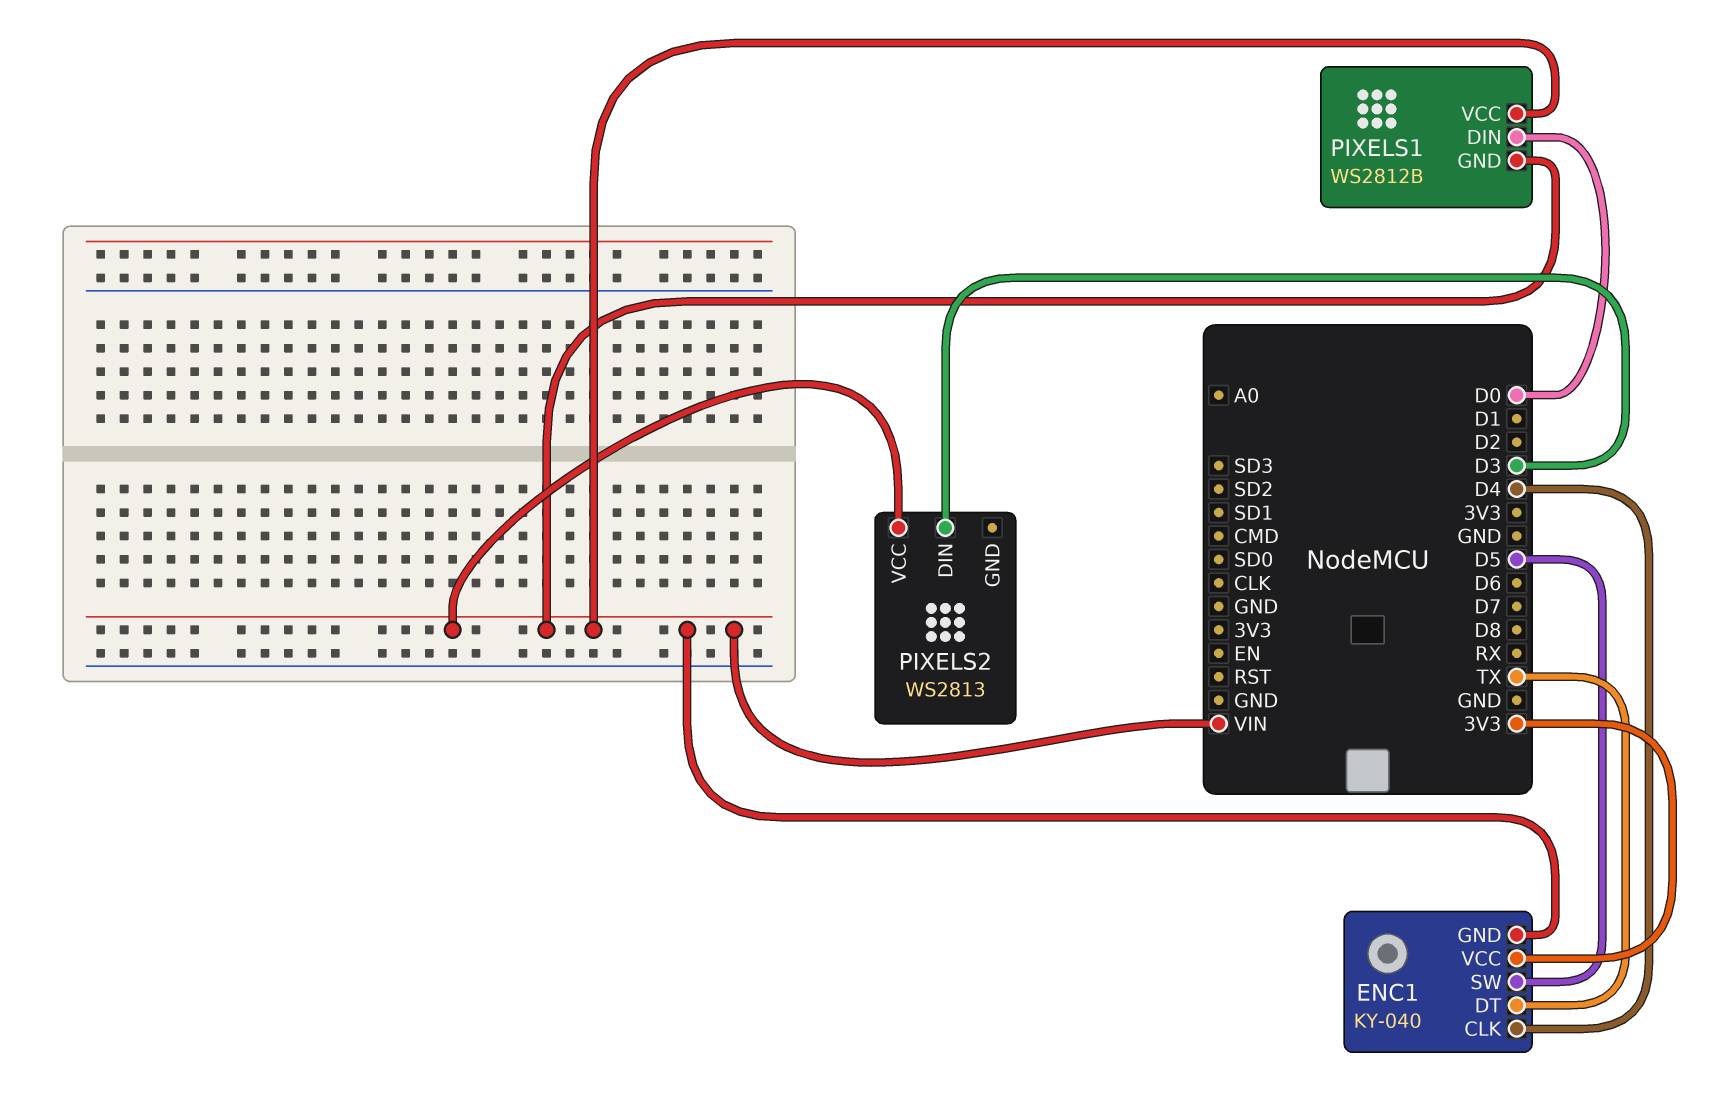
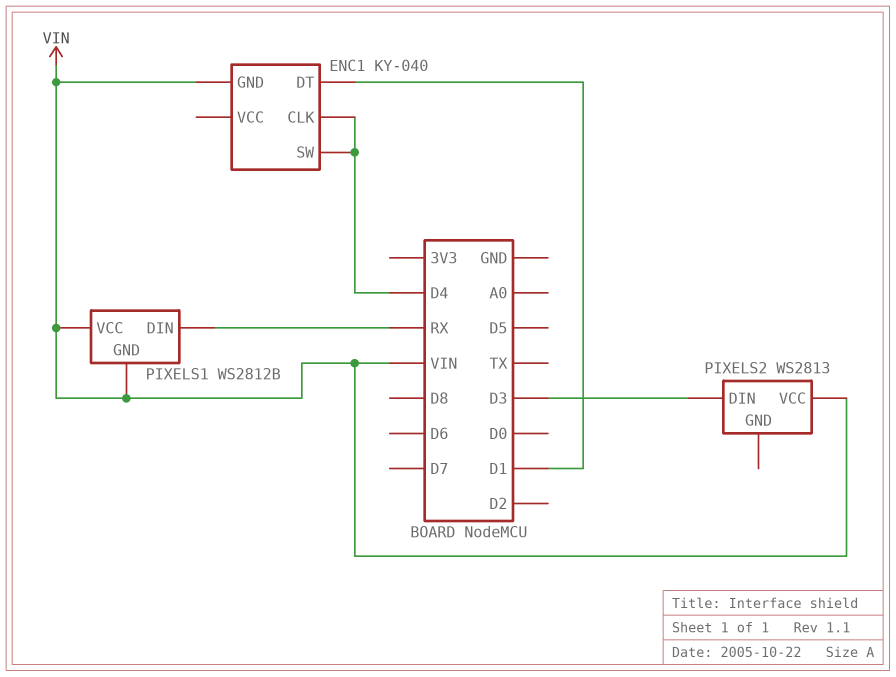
ENC1 pin DT: TX -> D1
ENC1 pin SW: D5 -> D4
ENC1 pin VCC: 3V3 -> none
PIXELS1 pin DIN: D0 -> RX

